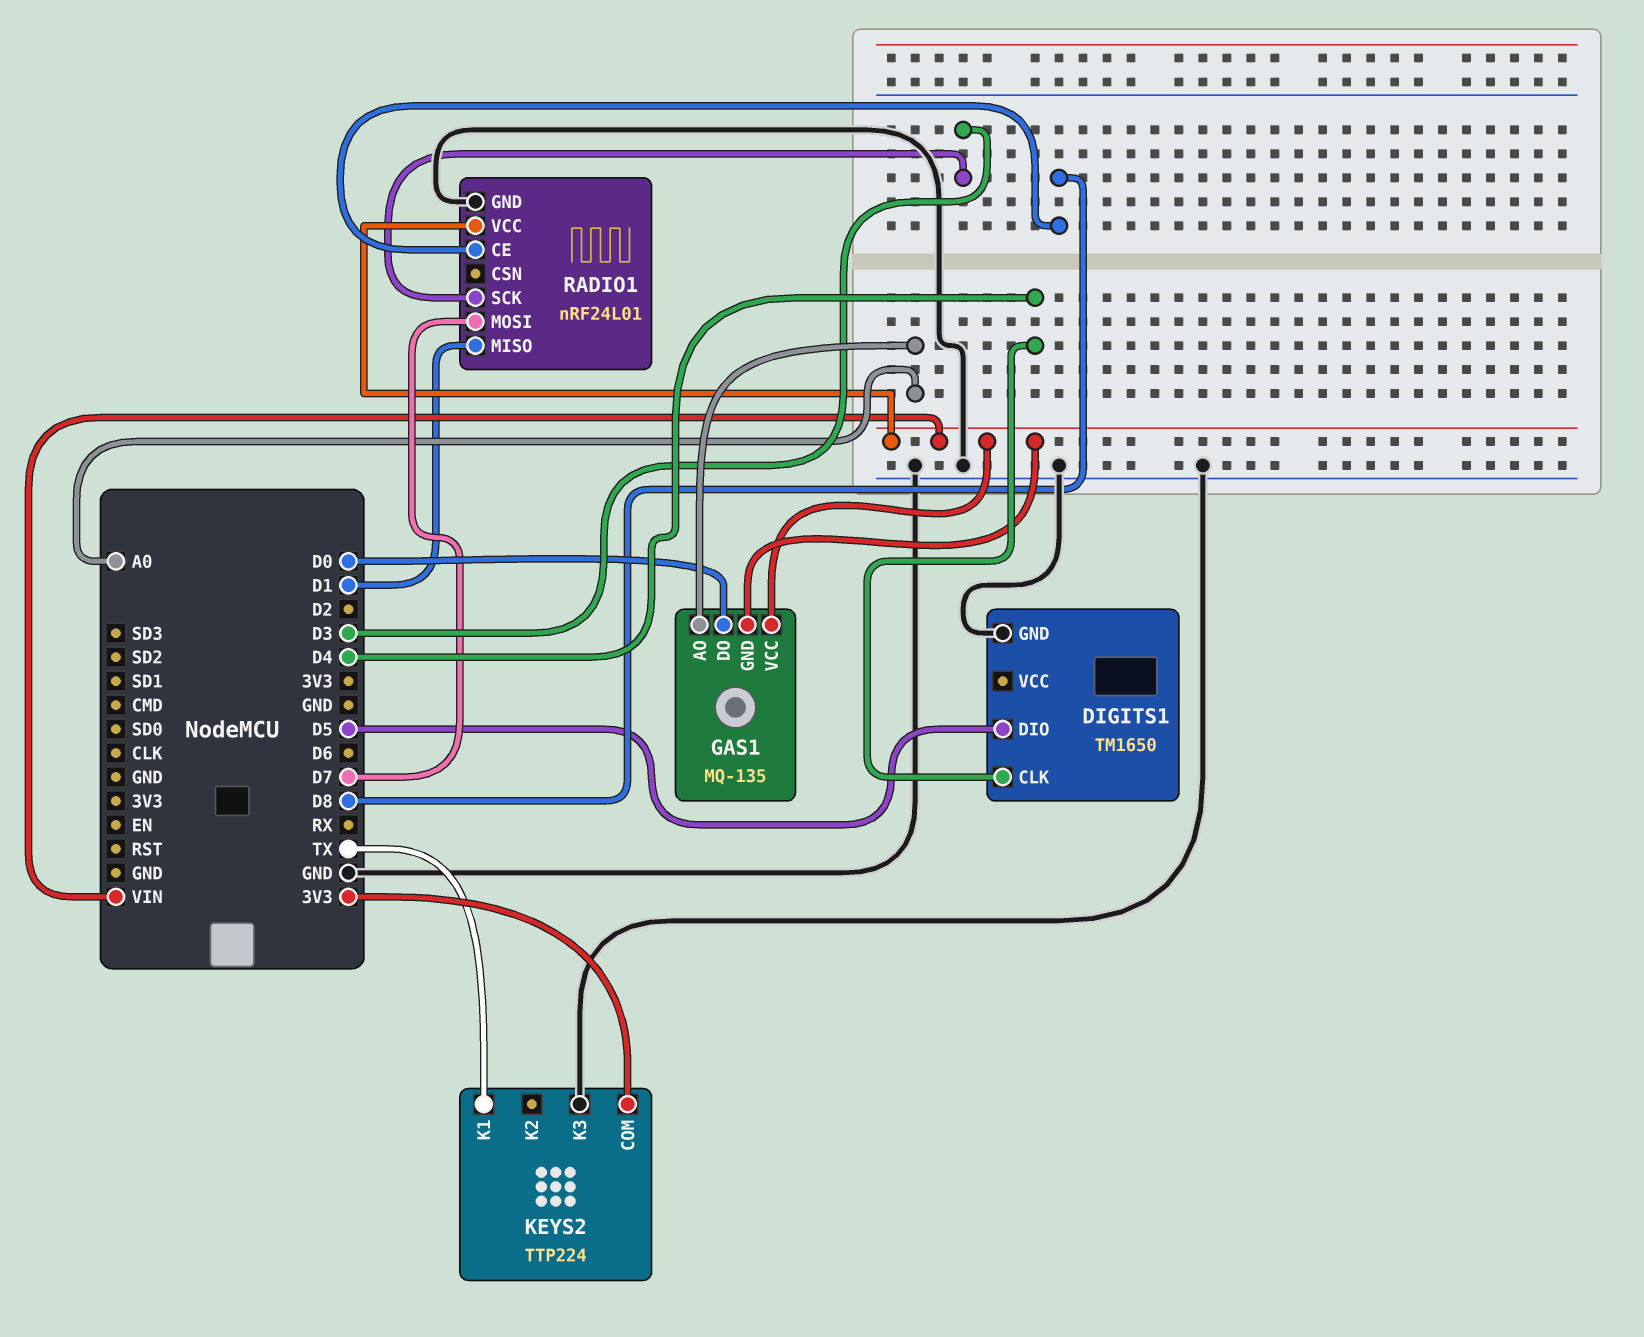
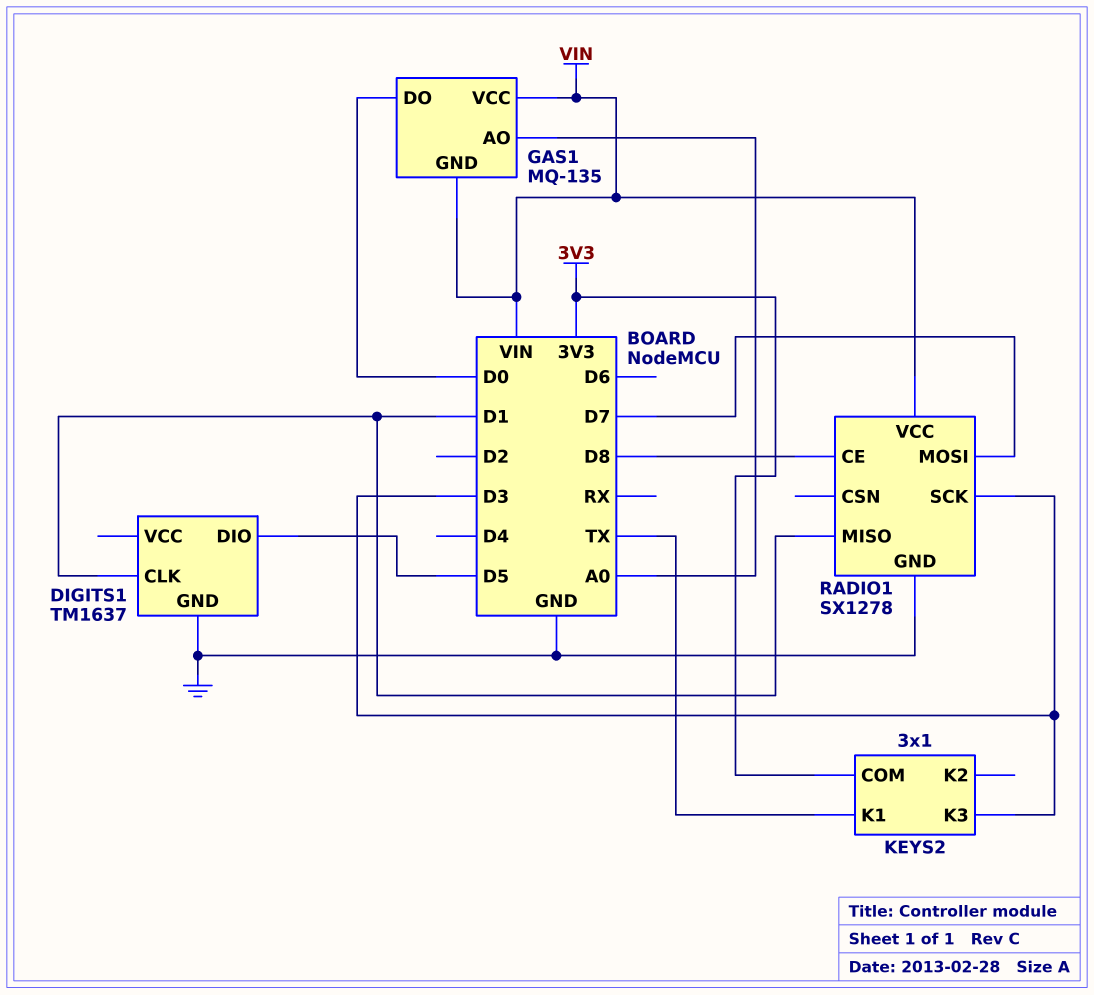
DIGITS1: TM1650 -> TM1637
DIGITS1 pin CLK: D4 -> D1
KEYS2: TTP224 -> 3x1
KEYS2 pin K3: GND -> D3
RADIO1: nRF24L01 -> SX1278

